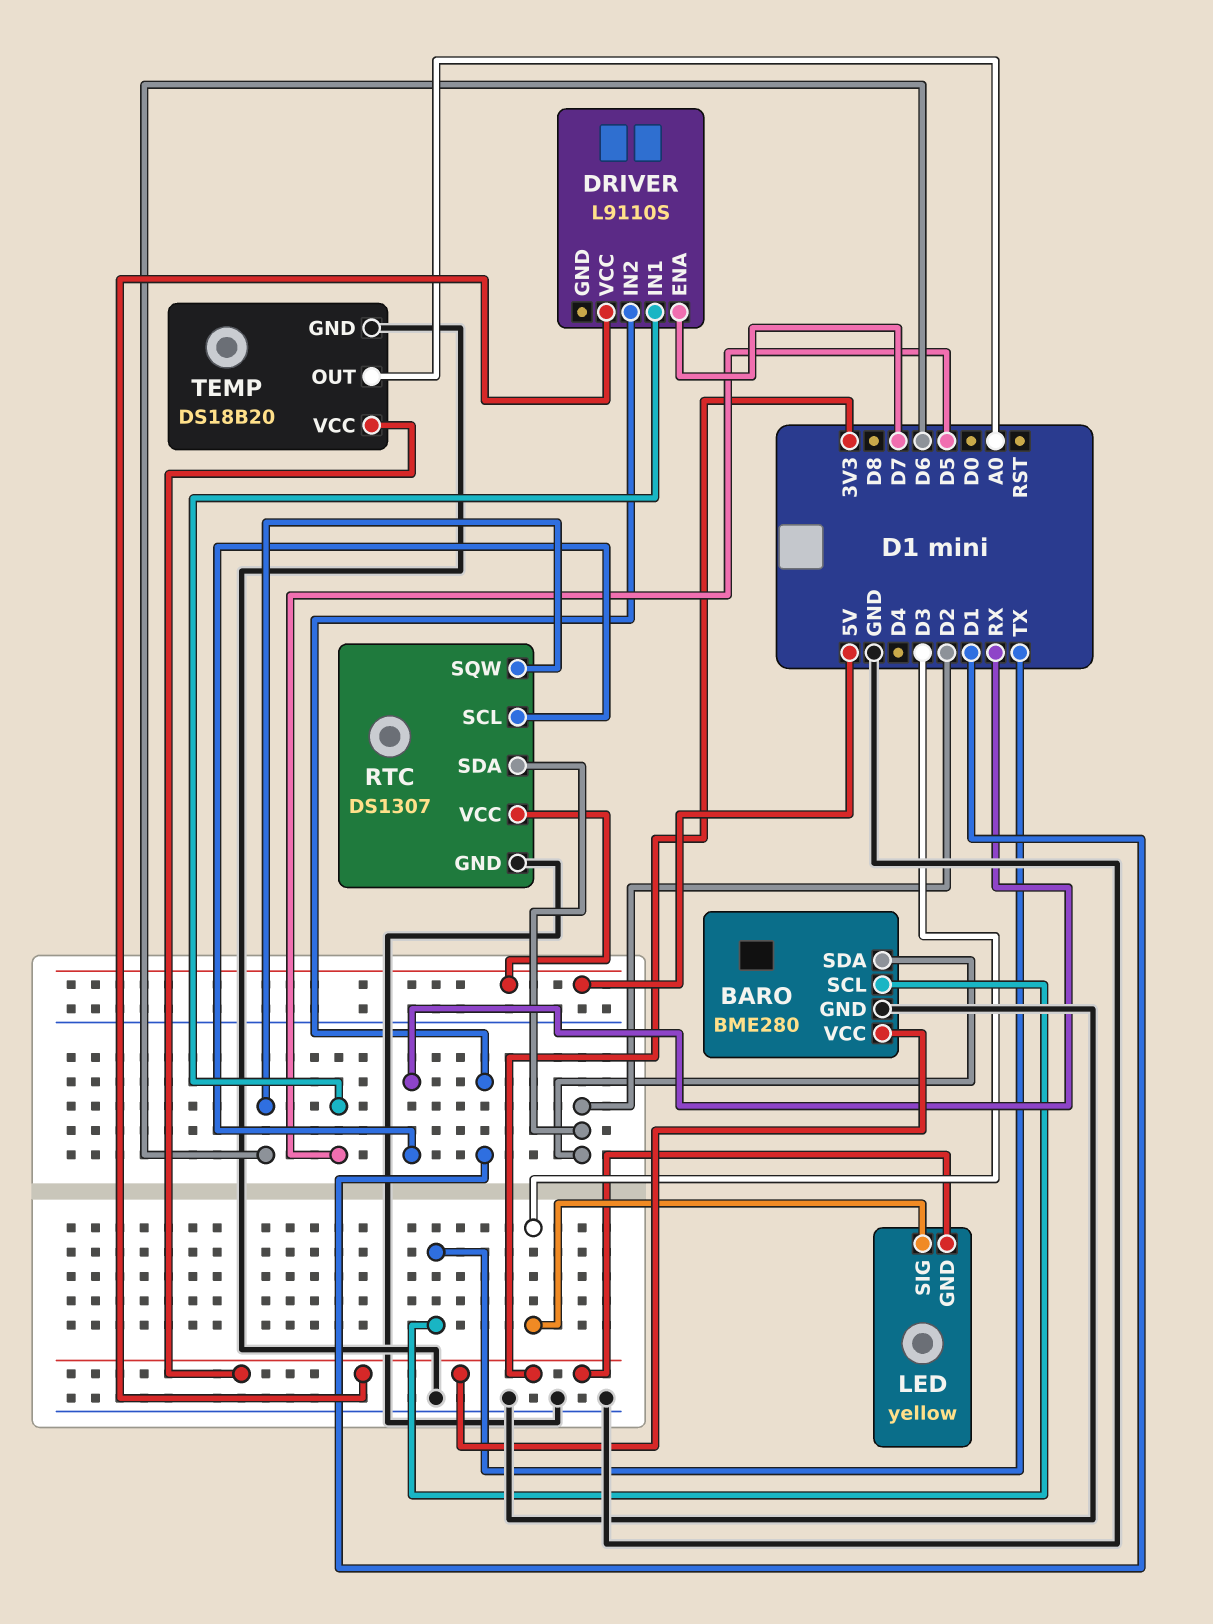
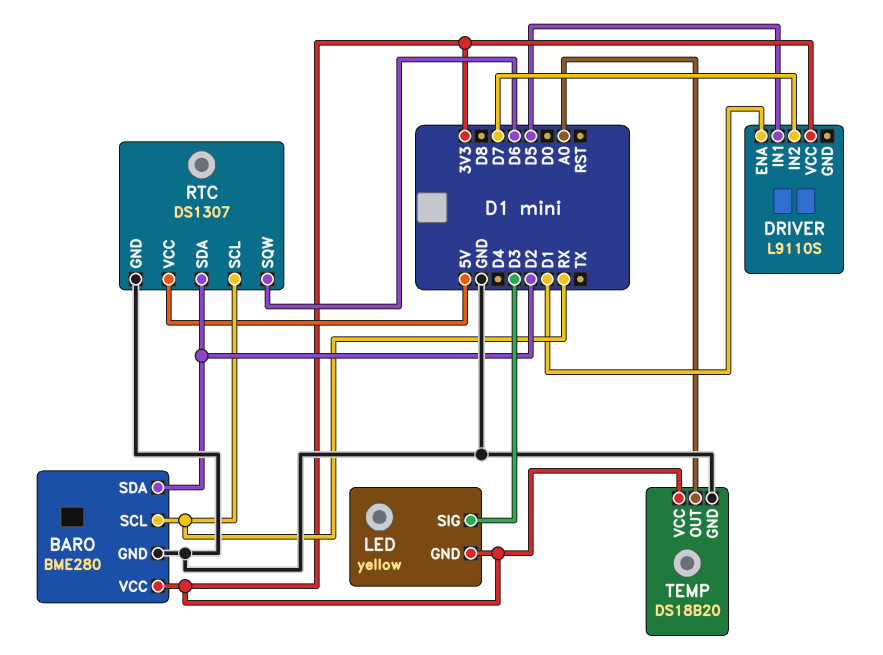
BARO pin SCL: TX -> RX
DRIVER pin ENA: D7 -> D1
DRIVER pin IN2: D1 -> D7

